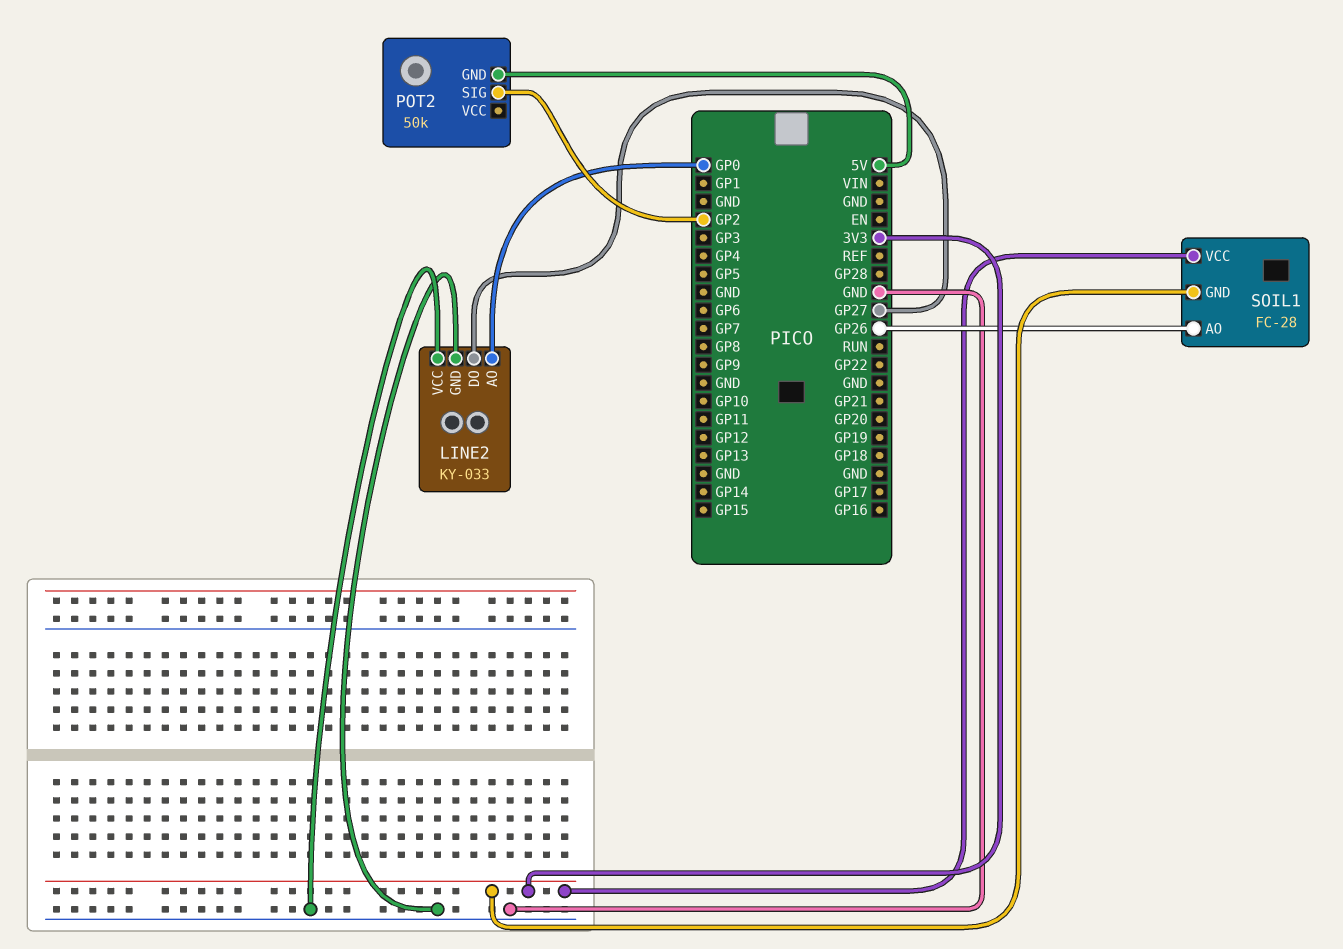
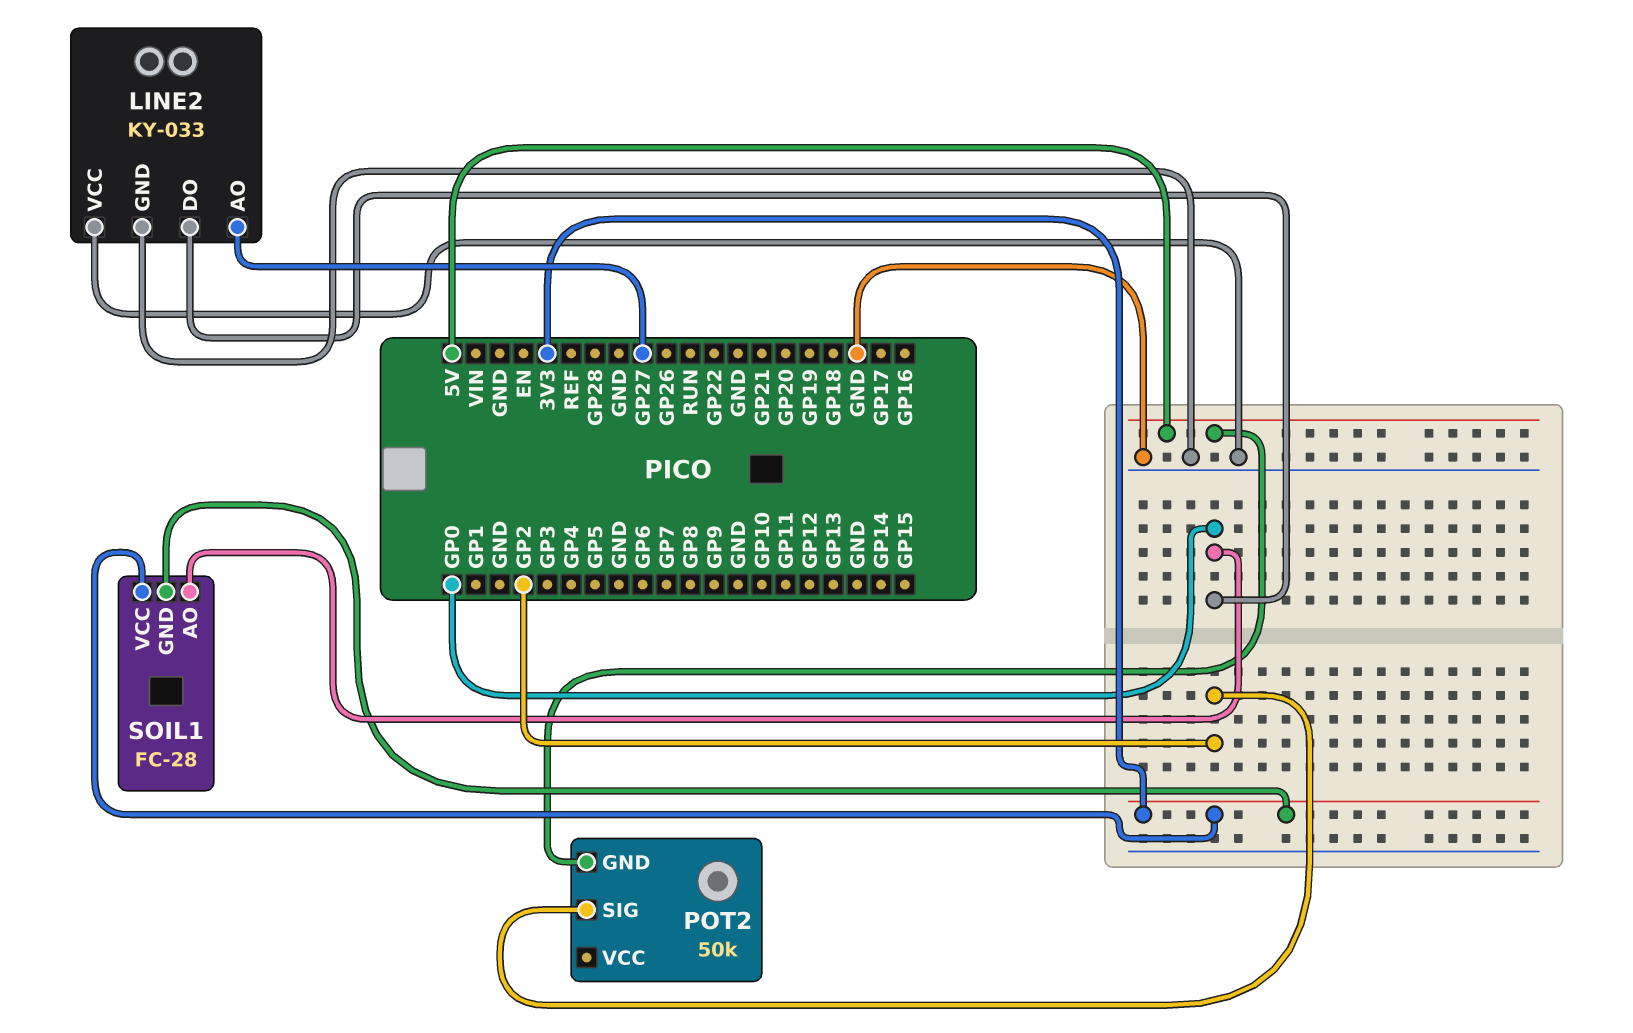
LINE2 pin AO: GP0 -> GP27
LINE2 pin DO: GP27 -> GP0
SOIL1 pin AO: GP26 -> GP0

